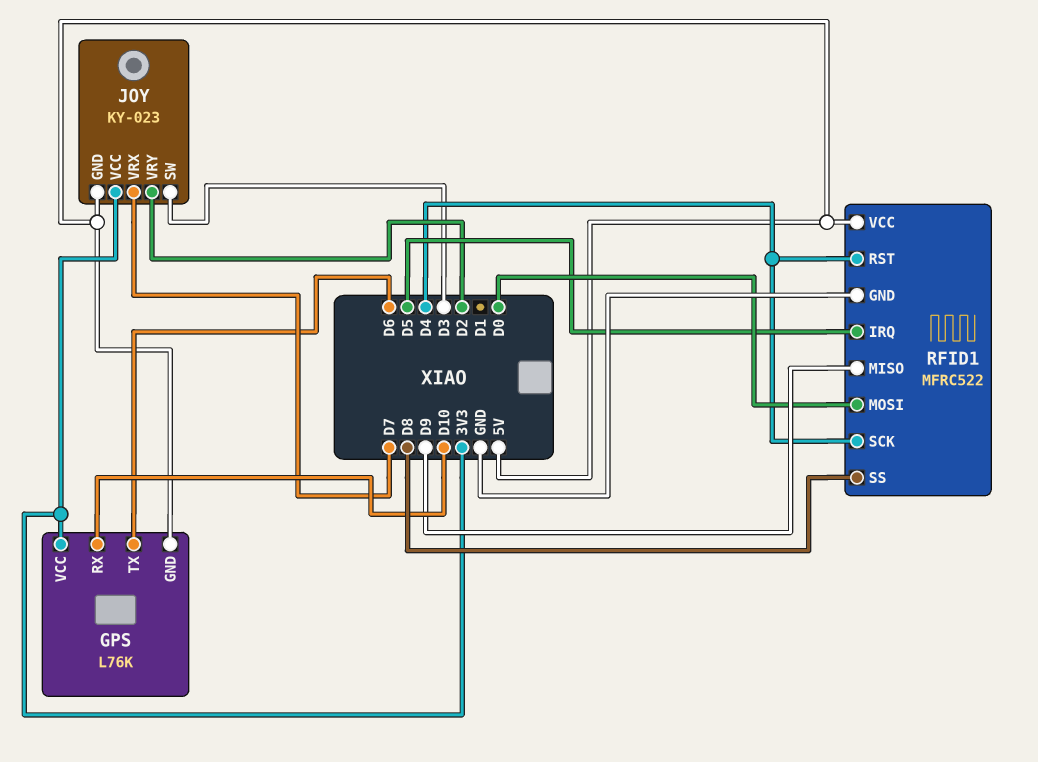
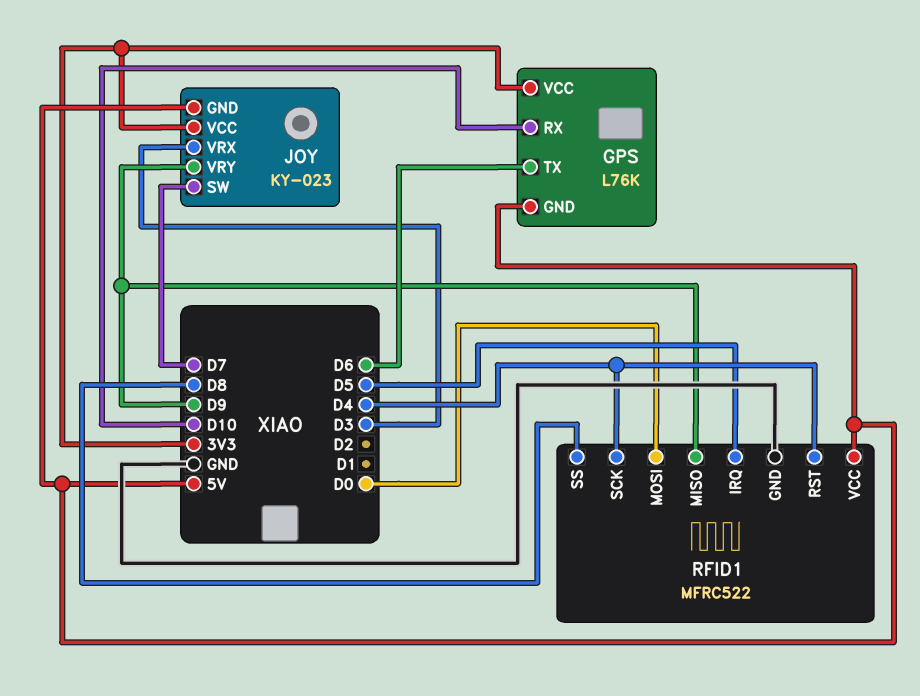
JOY pin SW: D3 -> D7
JOY pin VRX: D7 -> D3
JOY pin VRY: D2 -> D9

